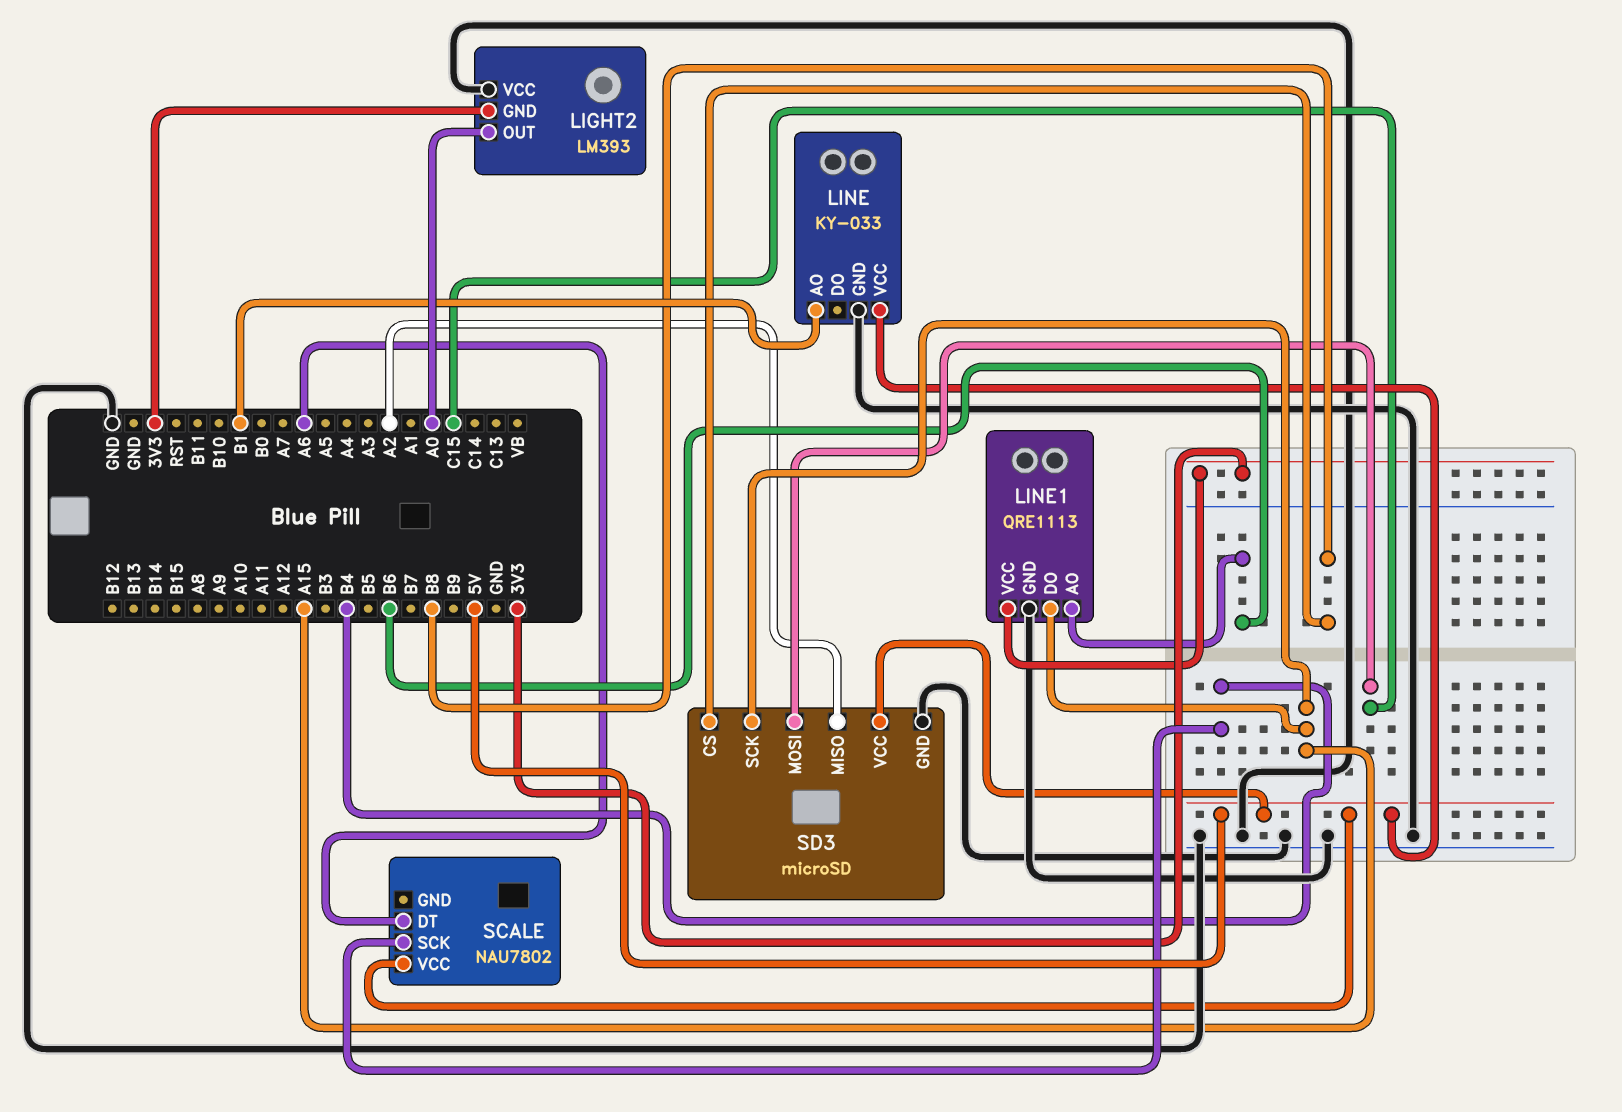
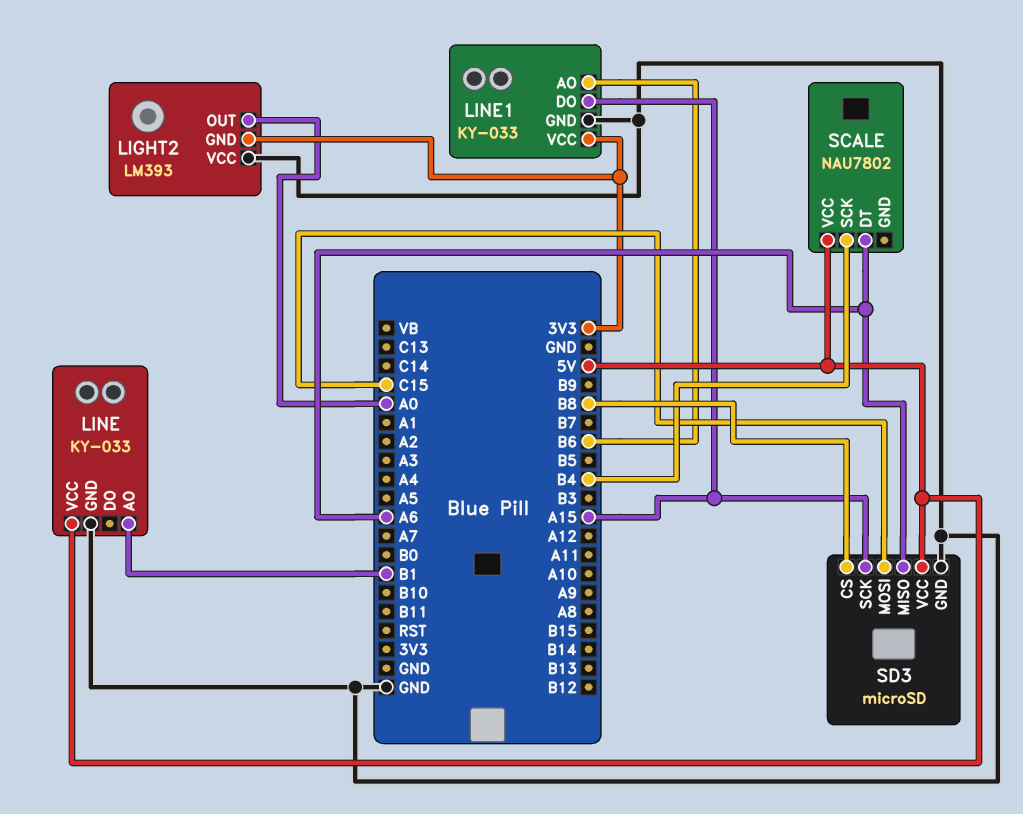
LINE1: QRE1113 -> KY-033
SD3 pin MISO: A2 -> A6

